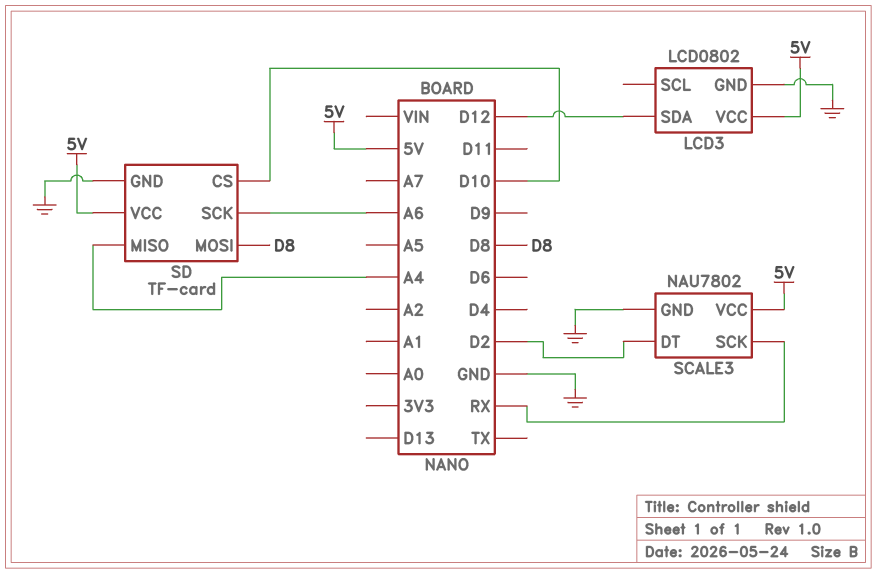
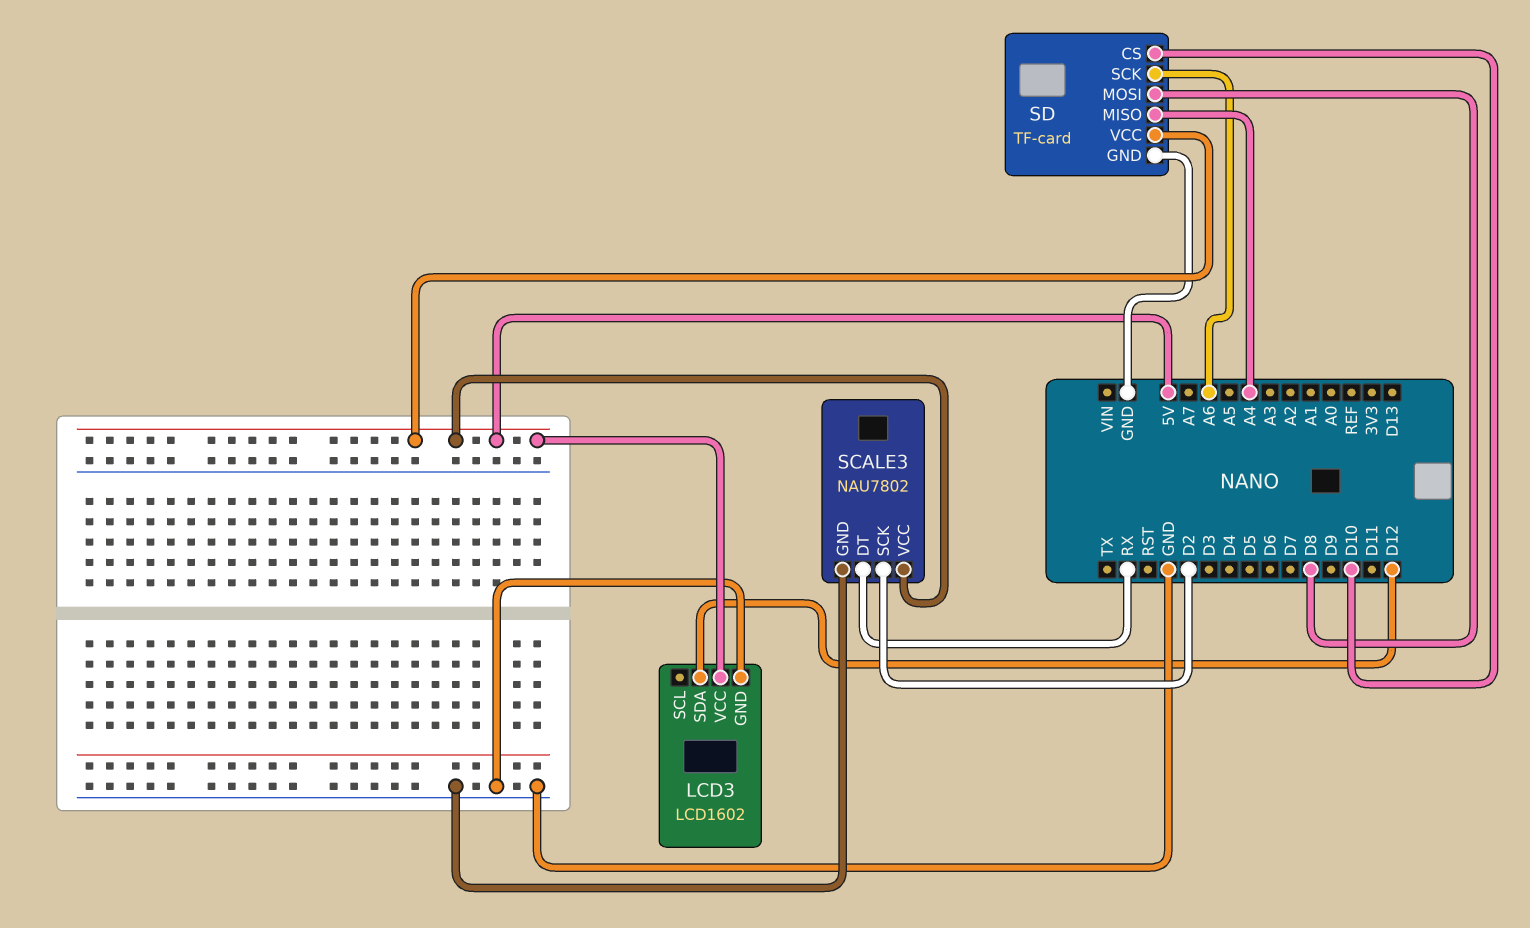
LCD3: LCD0802 -> LCD1602
SCALE3 pin DT: D2 -> RX
SCALE3 pin SCK: RX -> D2

